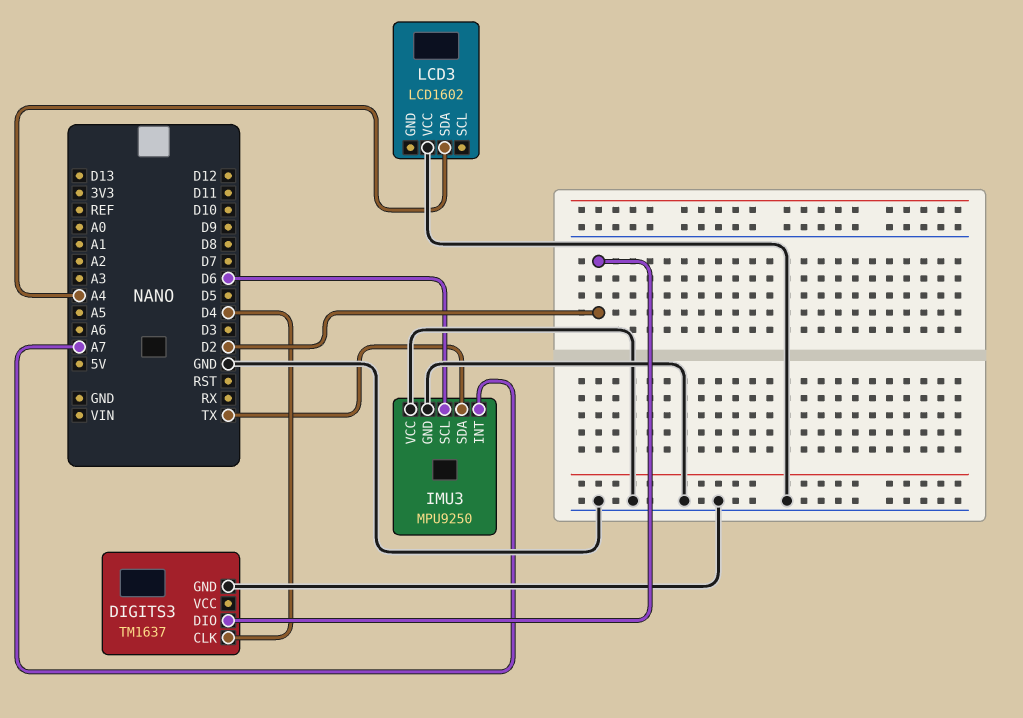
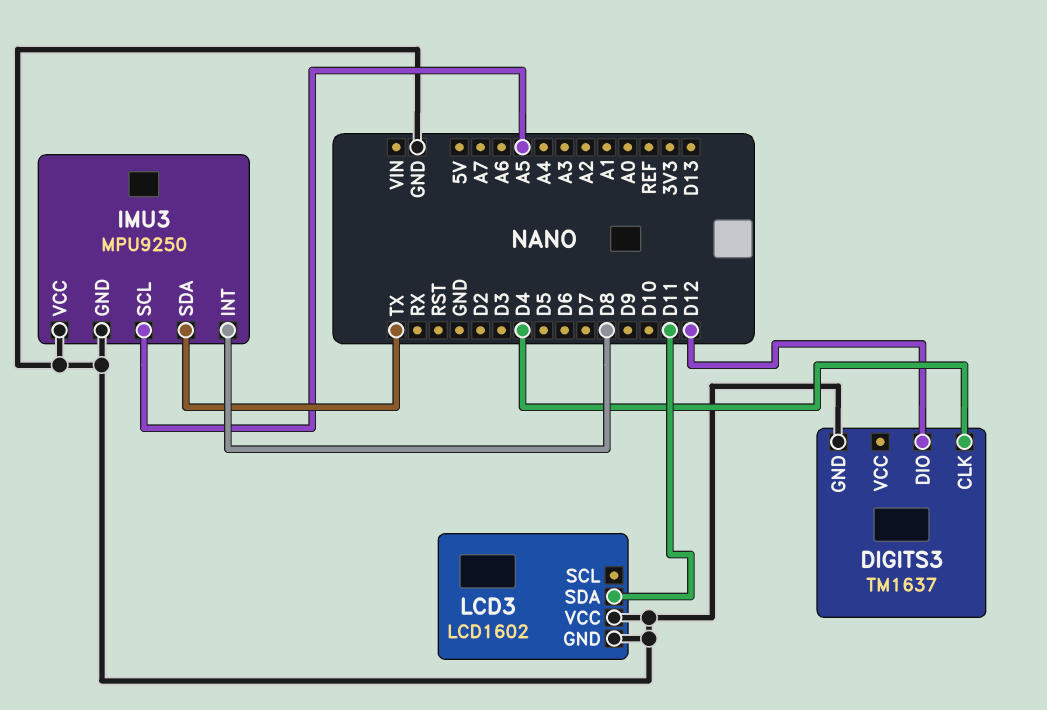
DIGITS3 pin DIO: D2 -> D12
IMU3 pin INT: A7 -> D8
IMU3 pin SCL: D6 -> A5
LCD3 pin GND: none -> GND
LCD3 pin SDA: A4 -> D11

